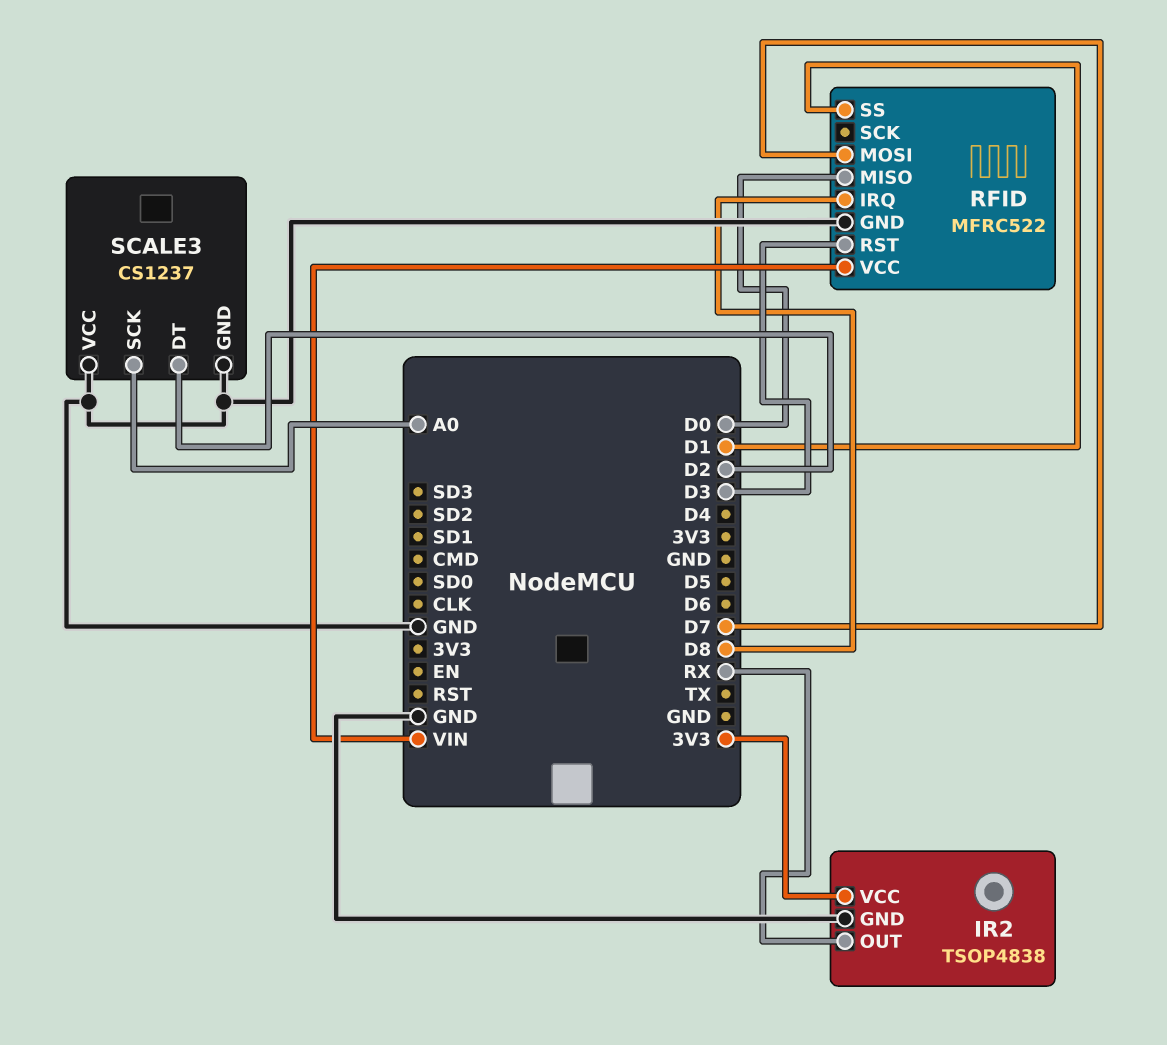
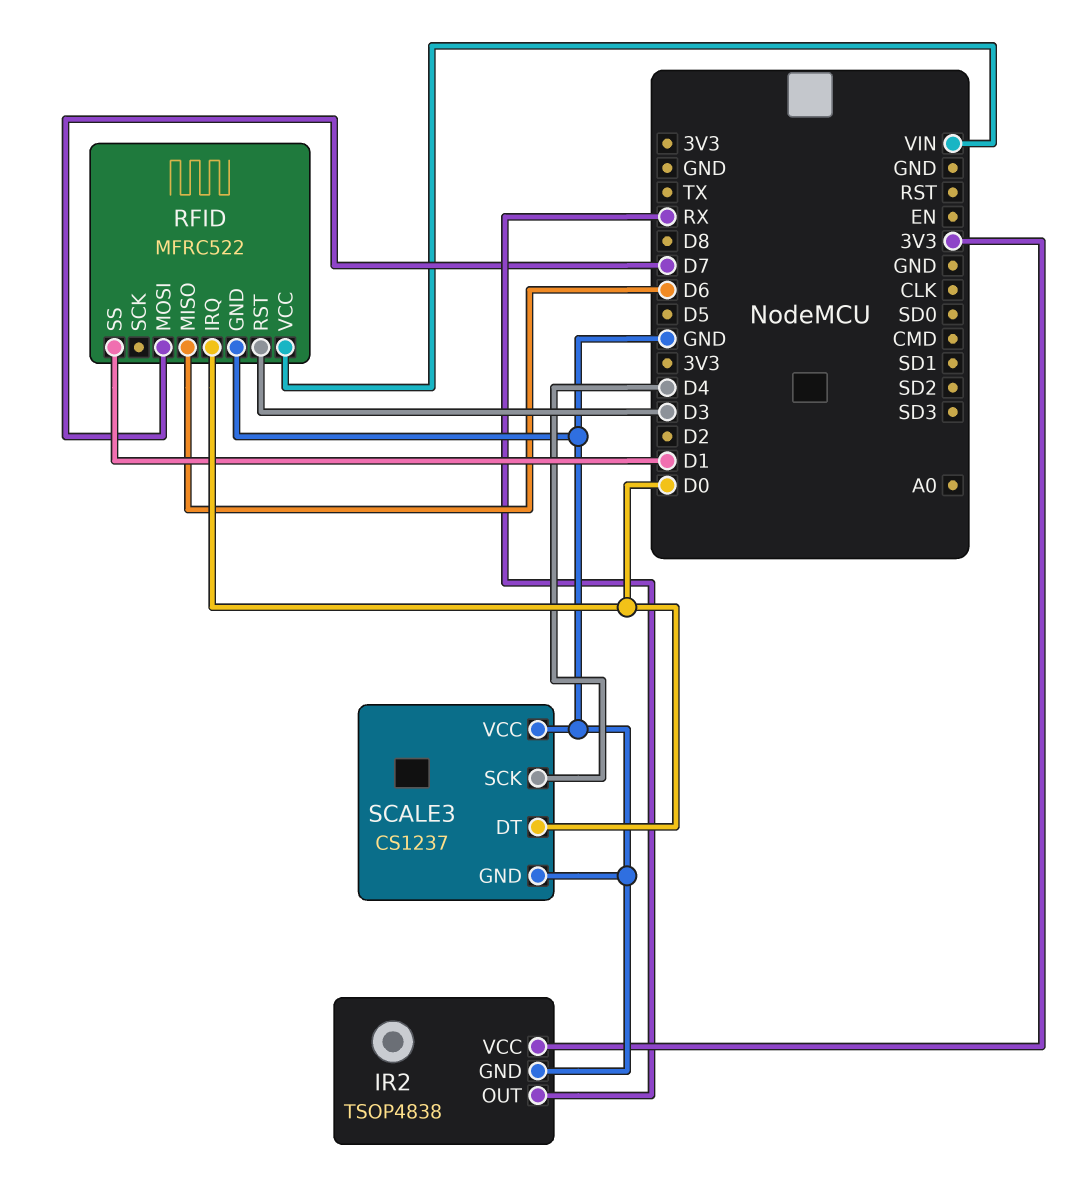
RFID pin IRQ: D8 -> D0
RFID pin MISO: D0 -> D6
SCALE3 pin DT: D2 -> D0
SCALE3 pin SCK: A0 -> D4

